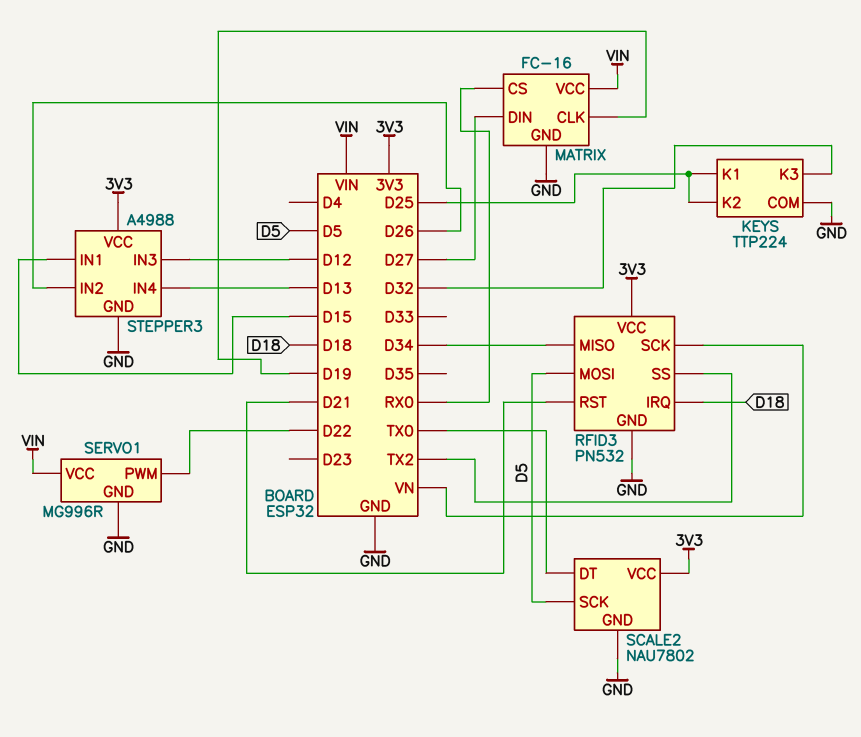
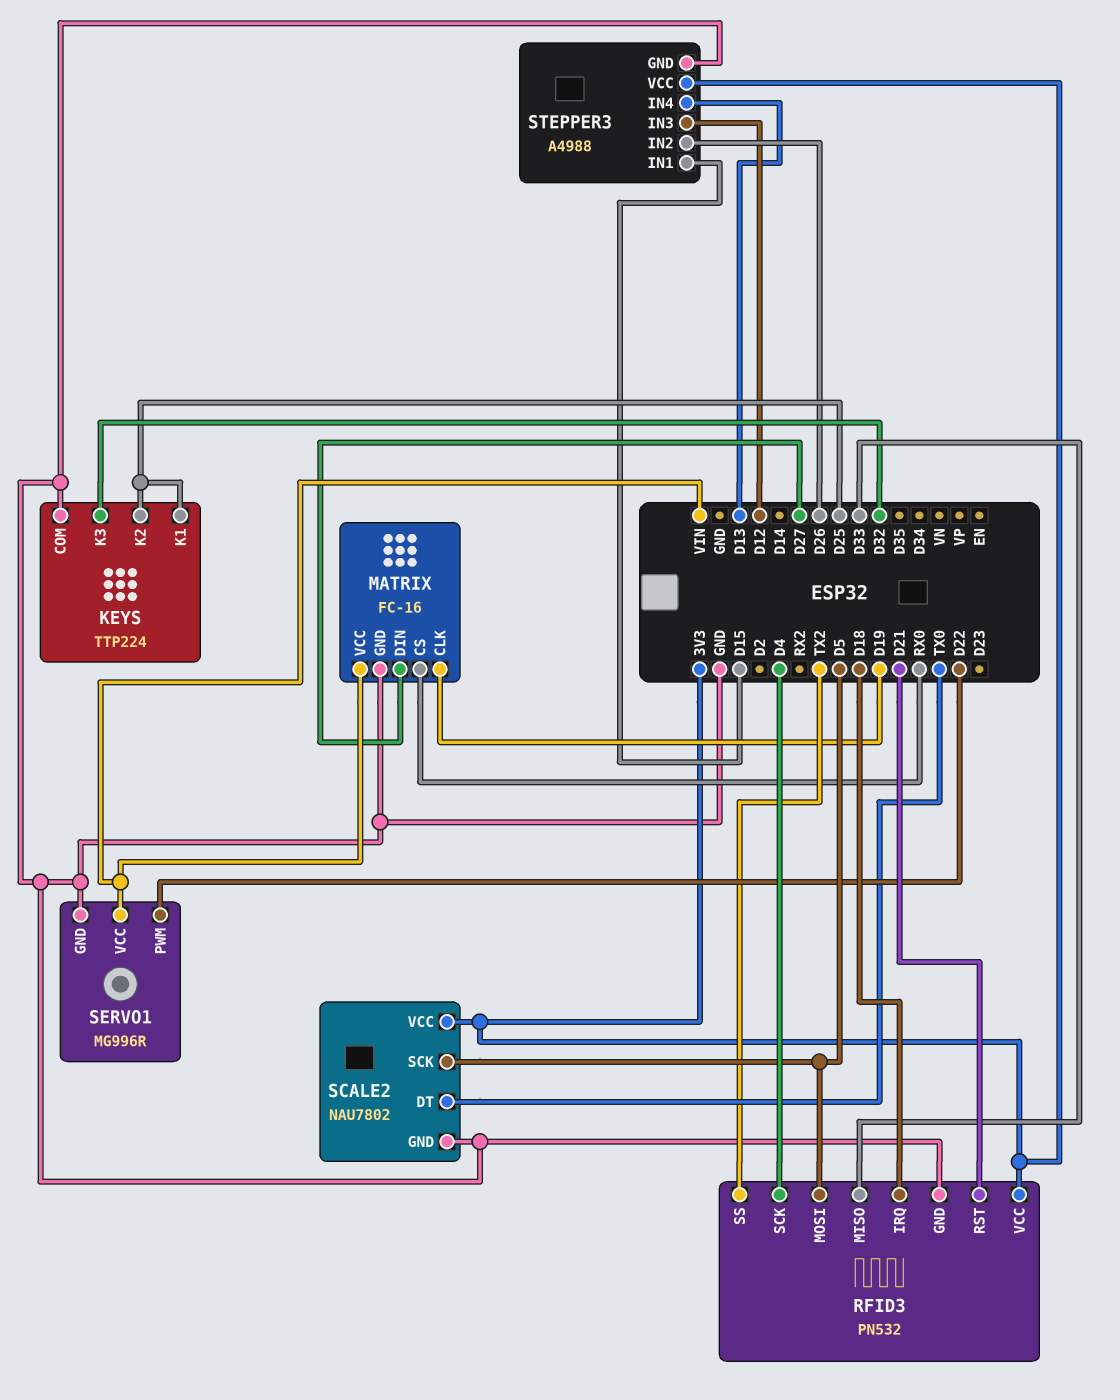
RFID3 pin MISO: D34 -> D33
RFID3 pin SCK: VN -> D4

